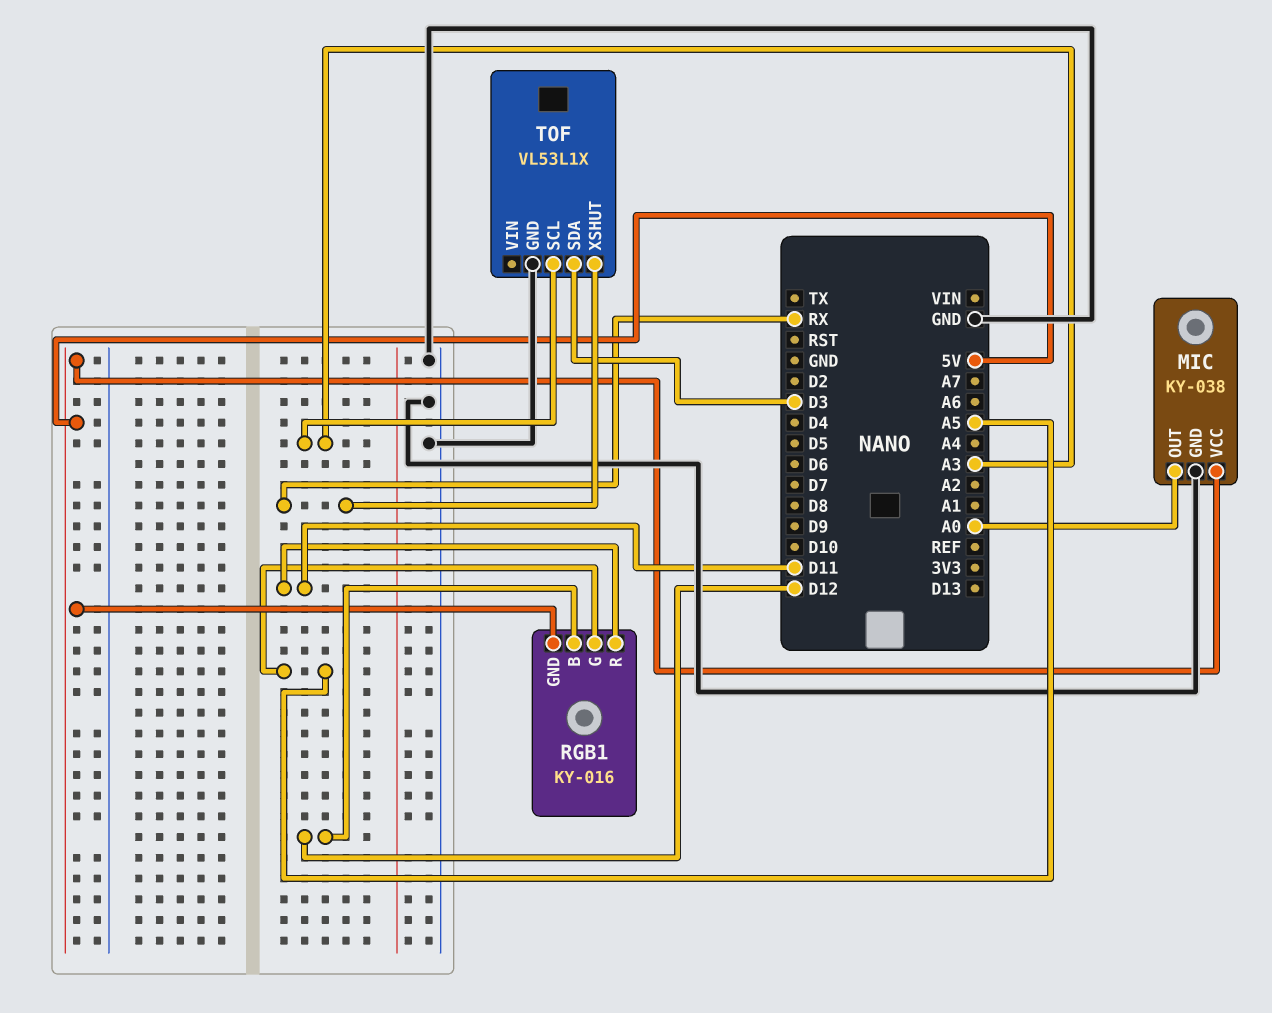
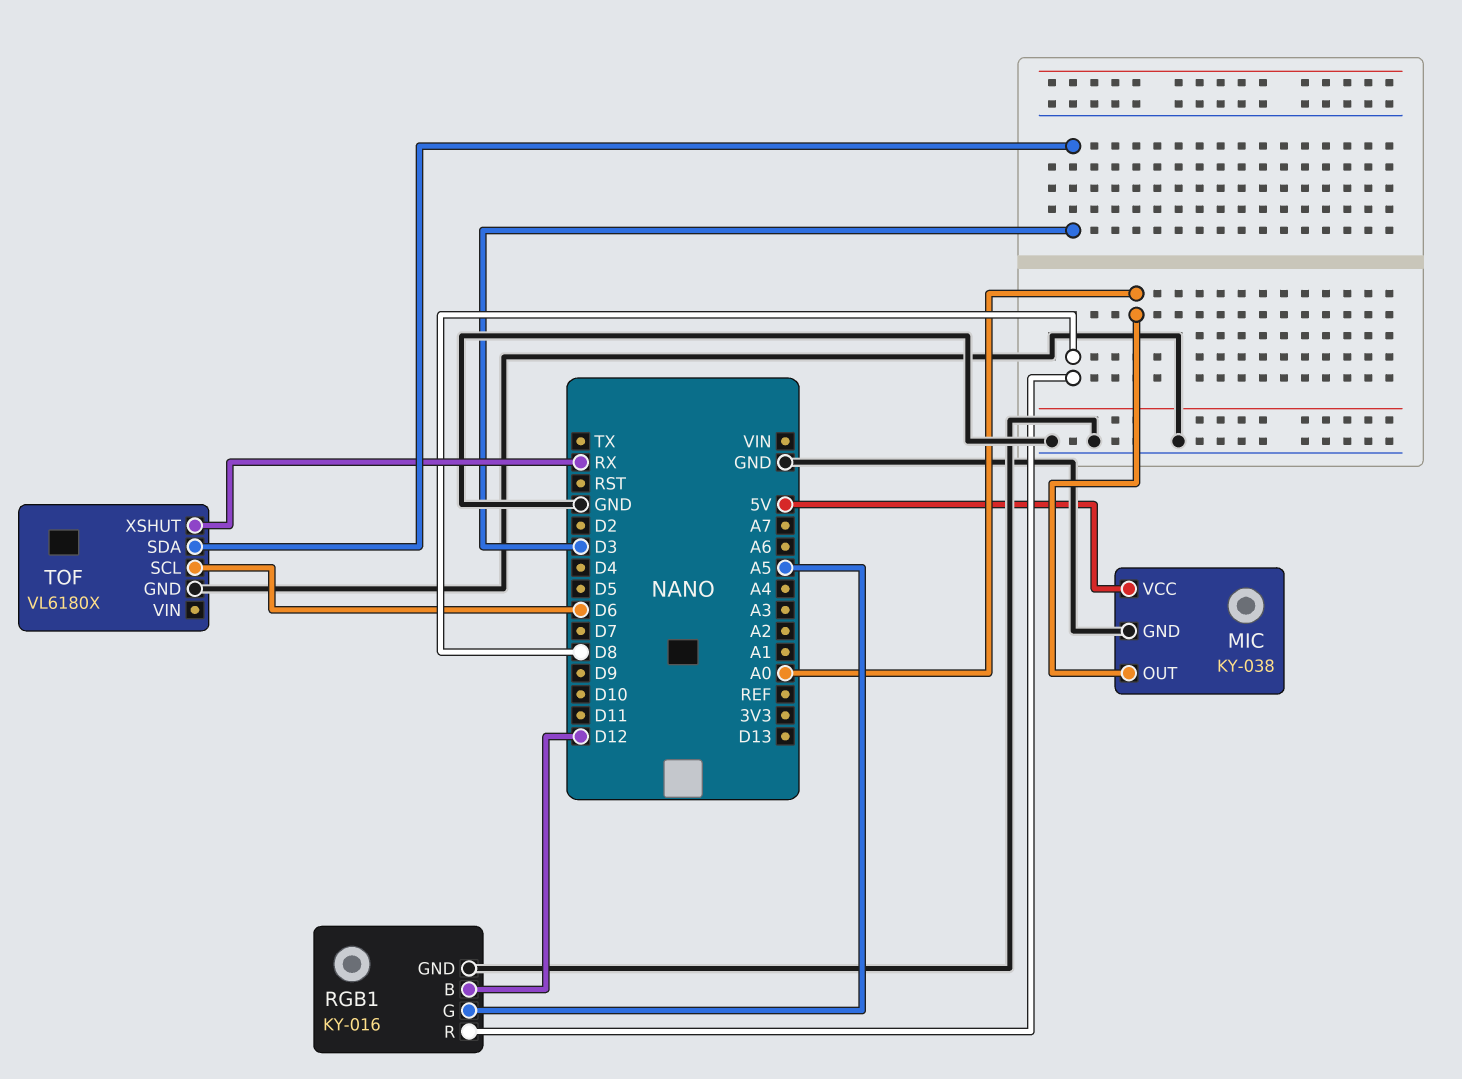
RGB1 pin GND: 5V -> GND
RGB1 pin R: D11 -> D8
TOF: VL53L1X -> VL6180X
TOF pin SCL: A3 -> D6

